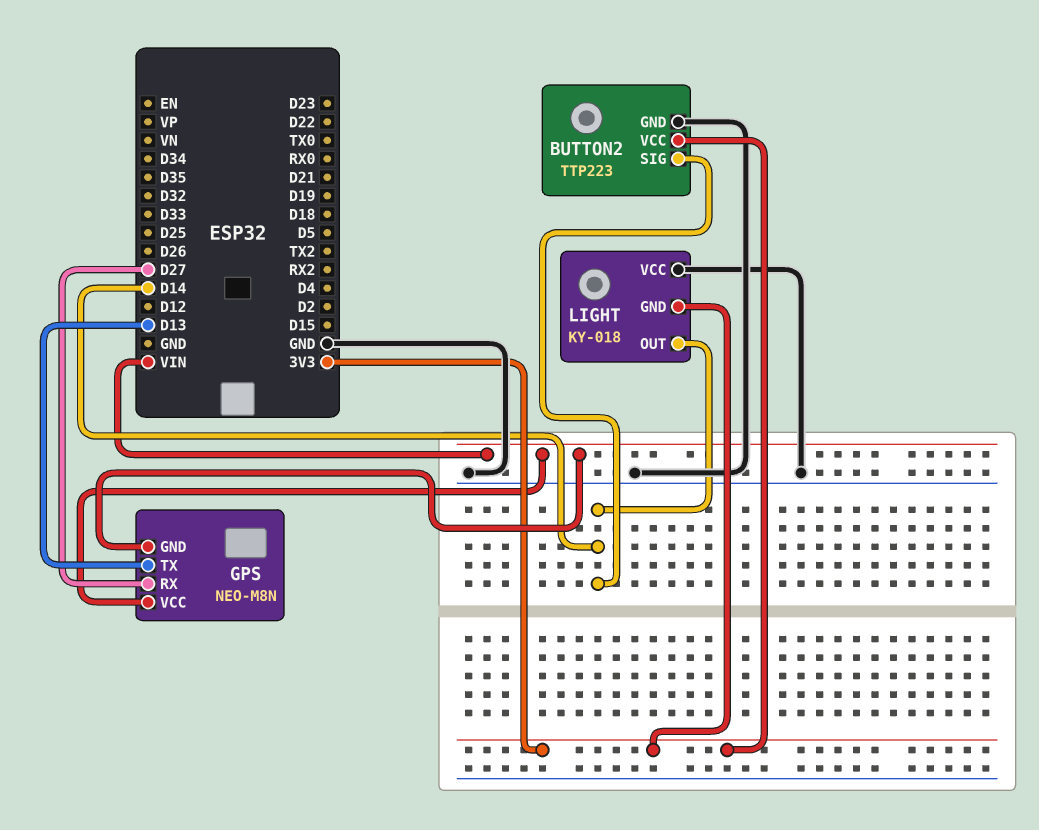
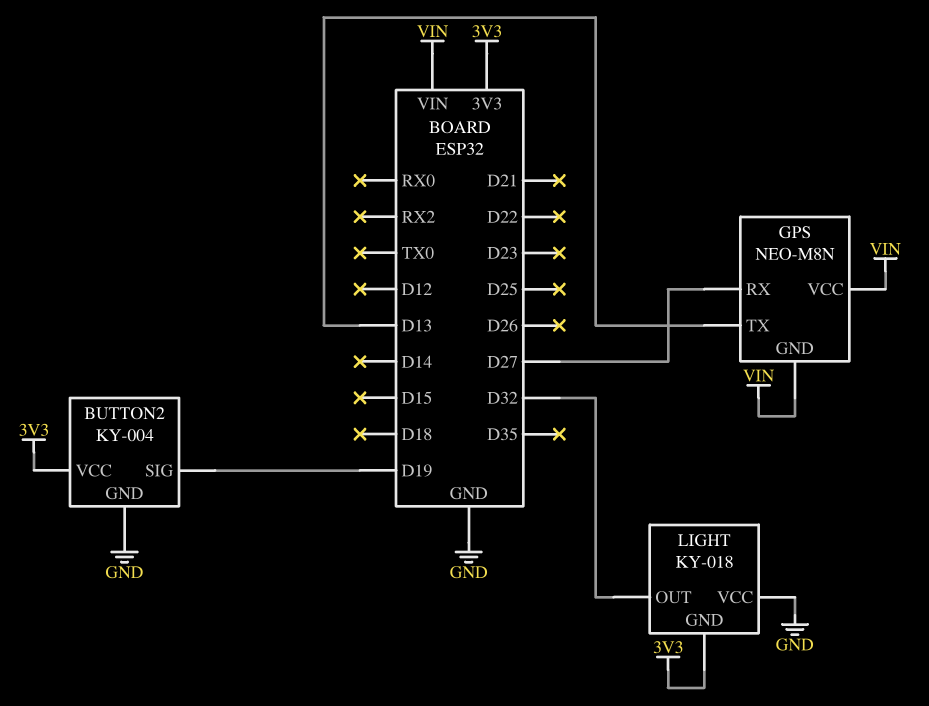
BUTTON2: TTP223 -> KY-004
BUTTON2 pin SIG: D14 -> D19
LIGHT pin OUT: D14 -> D32

